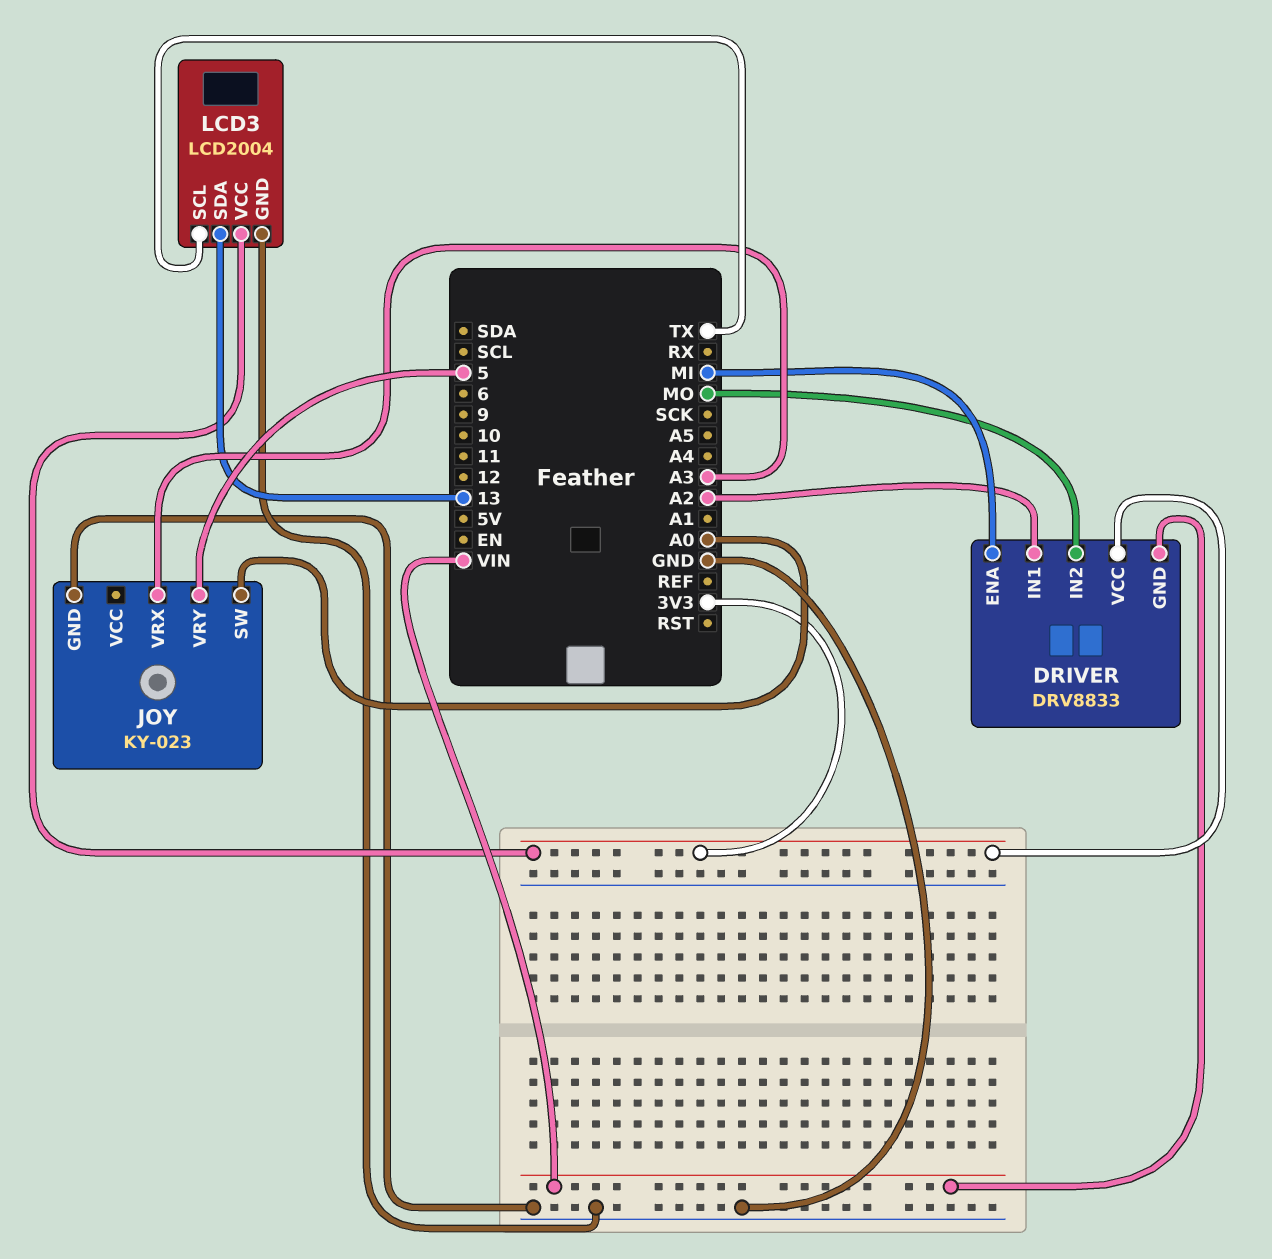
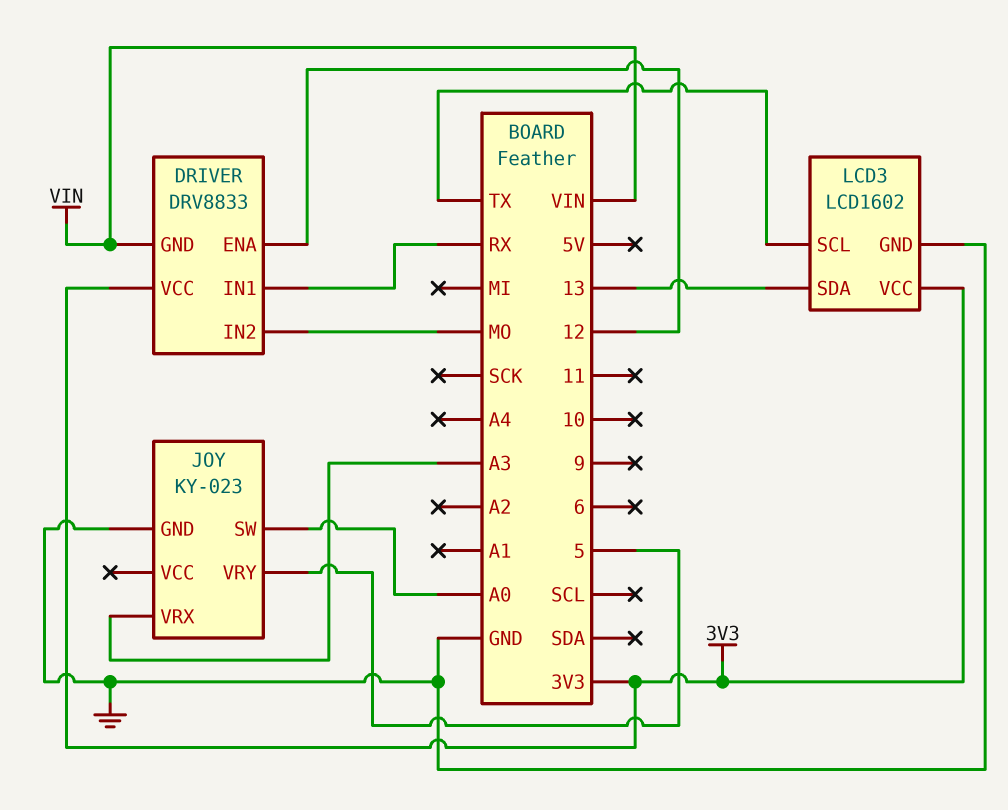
DRIVER pin ENA: MI -> 12
DRIVER pin IN1: A2 -> RX
LCD3: LCD2004 -> LCD1602

